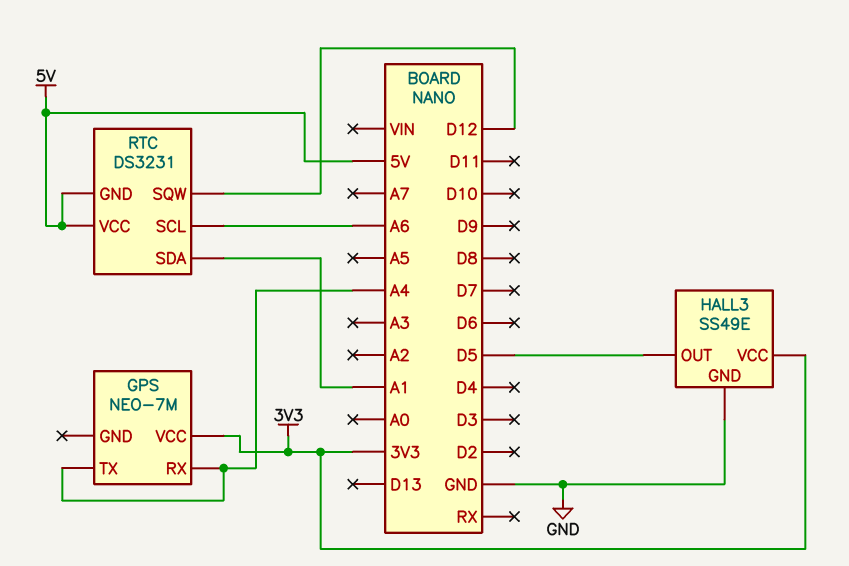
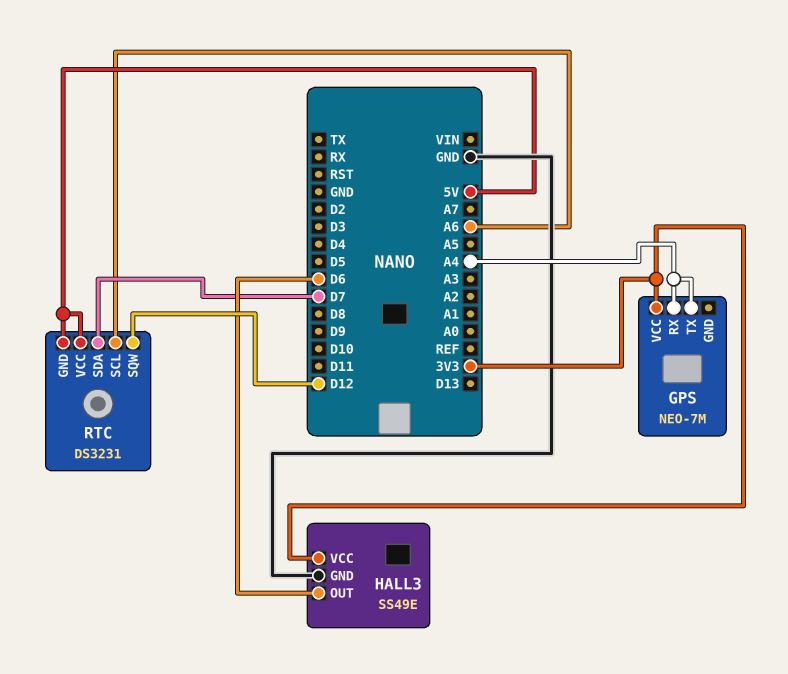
HALL3 pin OUT: D5 -> D6
RTC pin SDA: A1 -> D7

